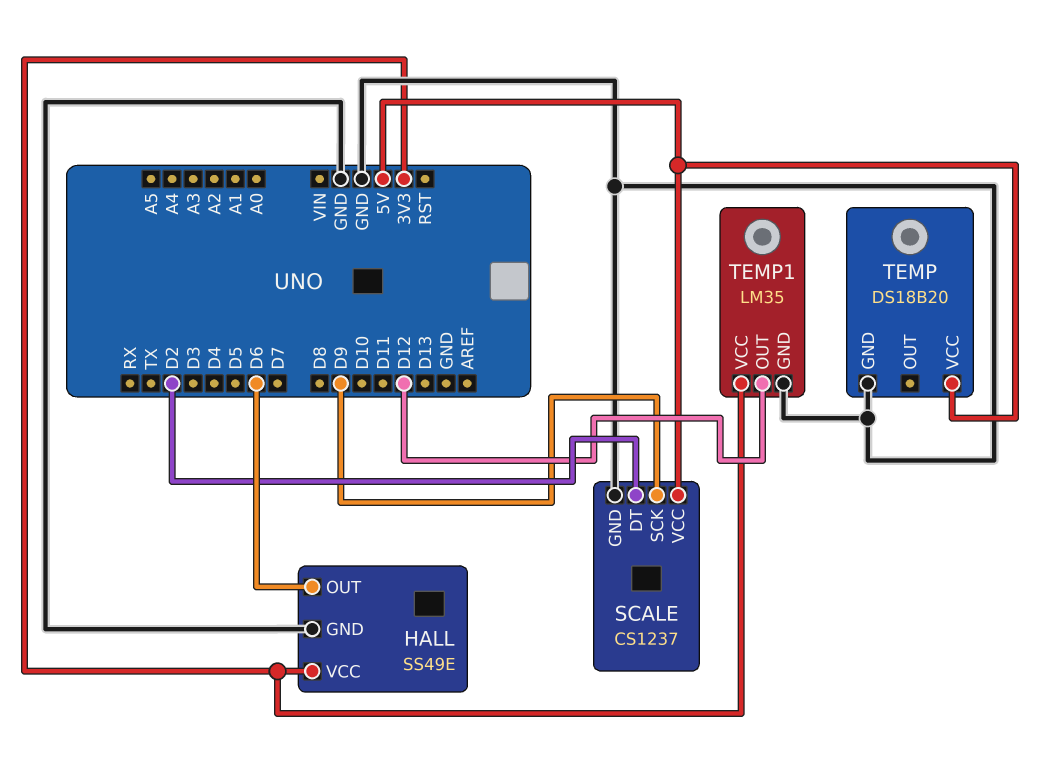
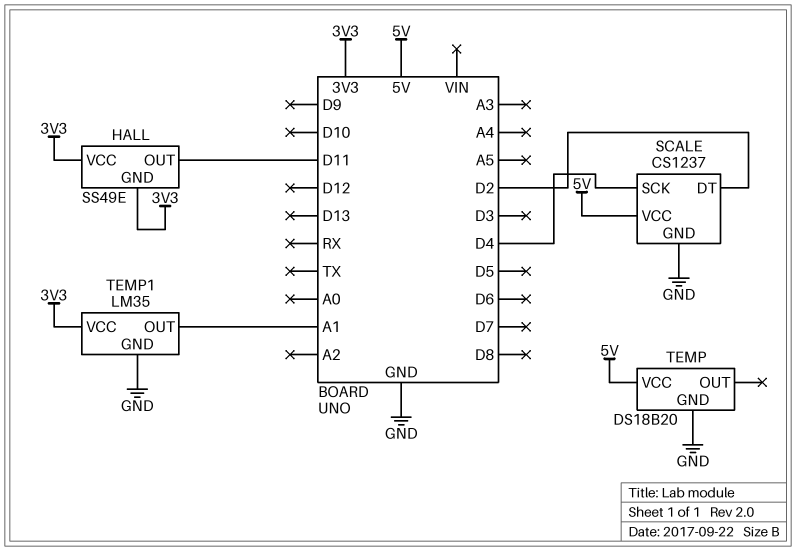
HALL pin GND: GND -> 3V3
HALL pin OUT: D6 -> D11
SCALE pin SCK: D9 -> D4
TEMP1 pin OUT: D12 -> A1

